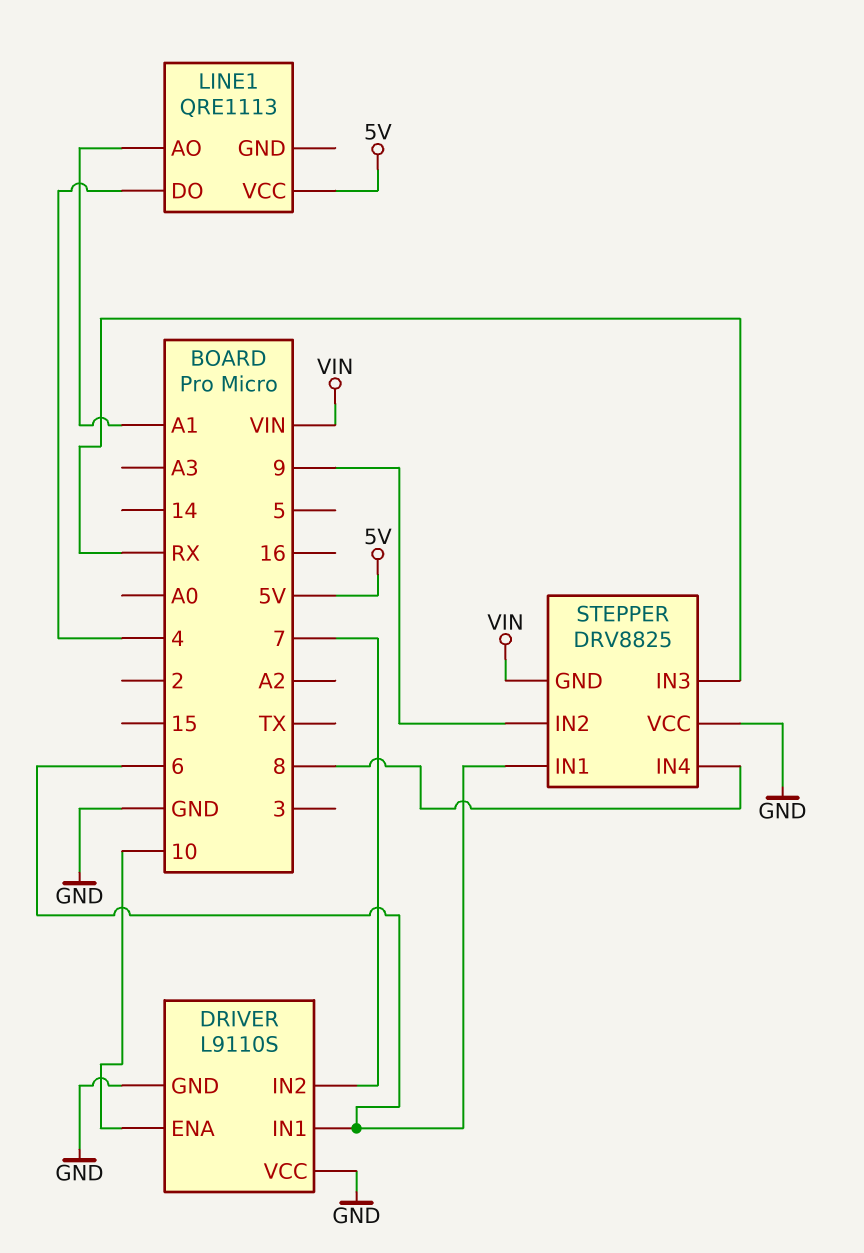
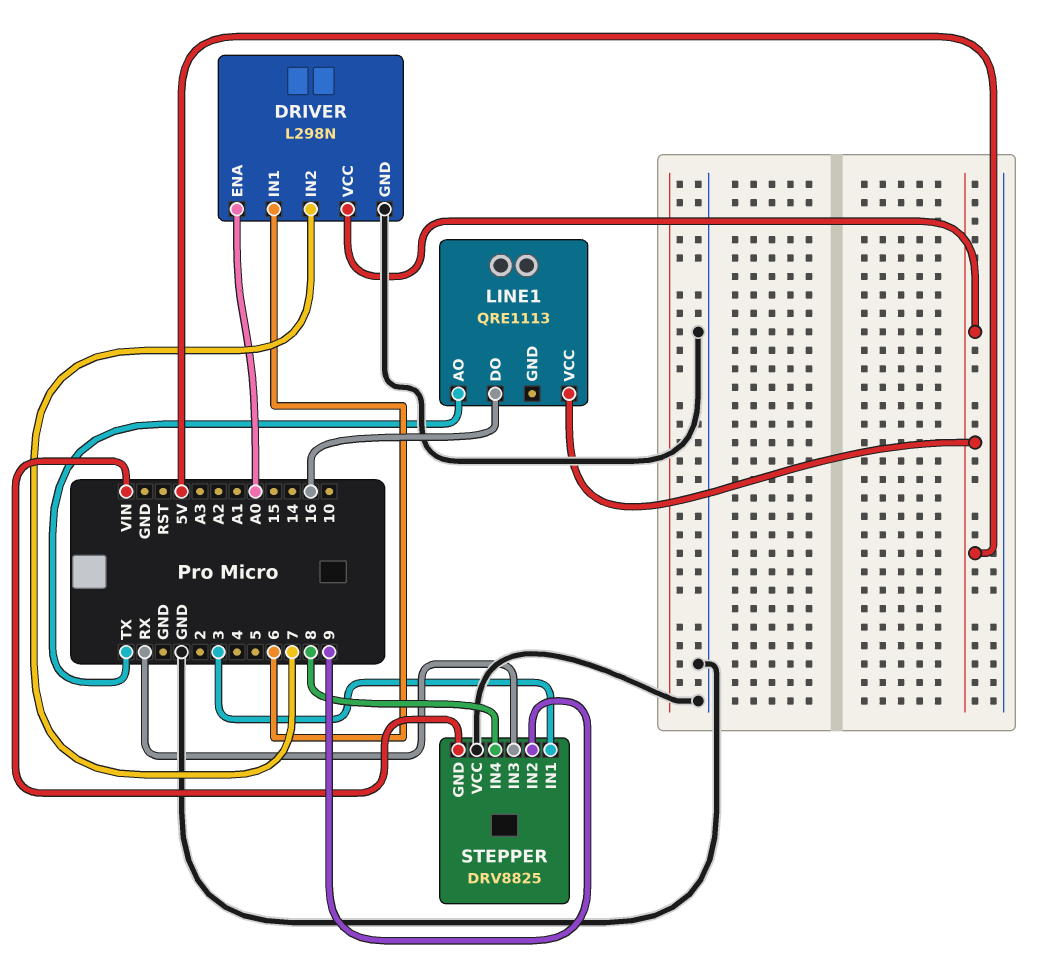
DRIVER: L9110S -> L298N
DRIVER pin ENA: 10 -> A0
DRIVER pin VCC: GND -> 5V
LINE1 pin AO: A1 -> TX
LINE1 pin DO: 4 -> 16
STEPPER pin IN1: 6 -> 3

